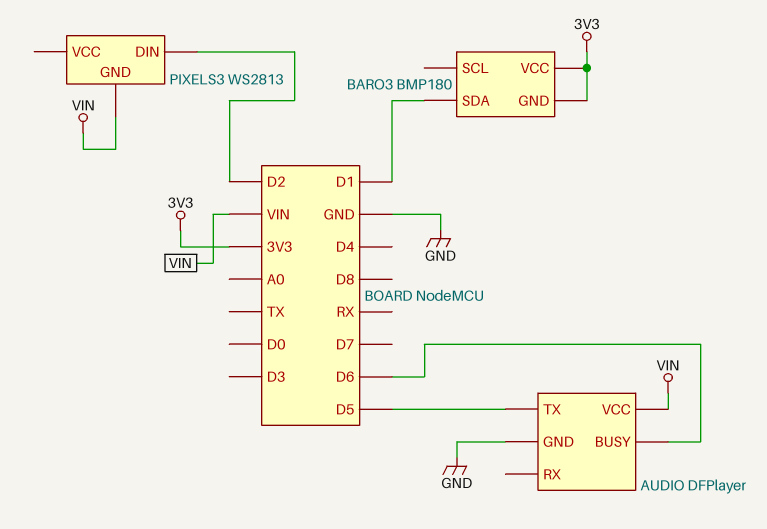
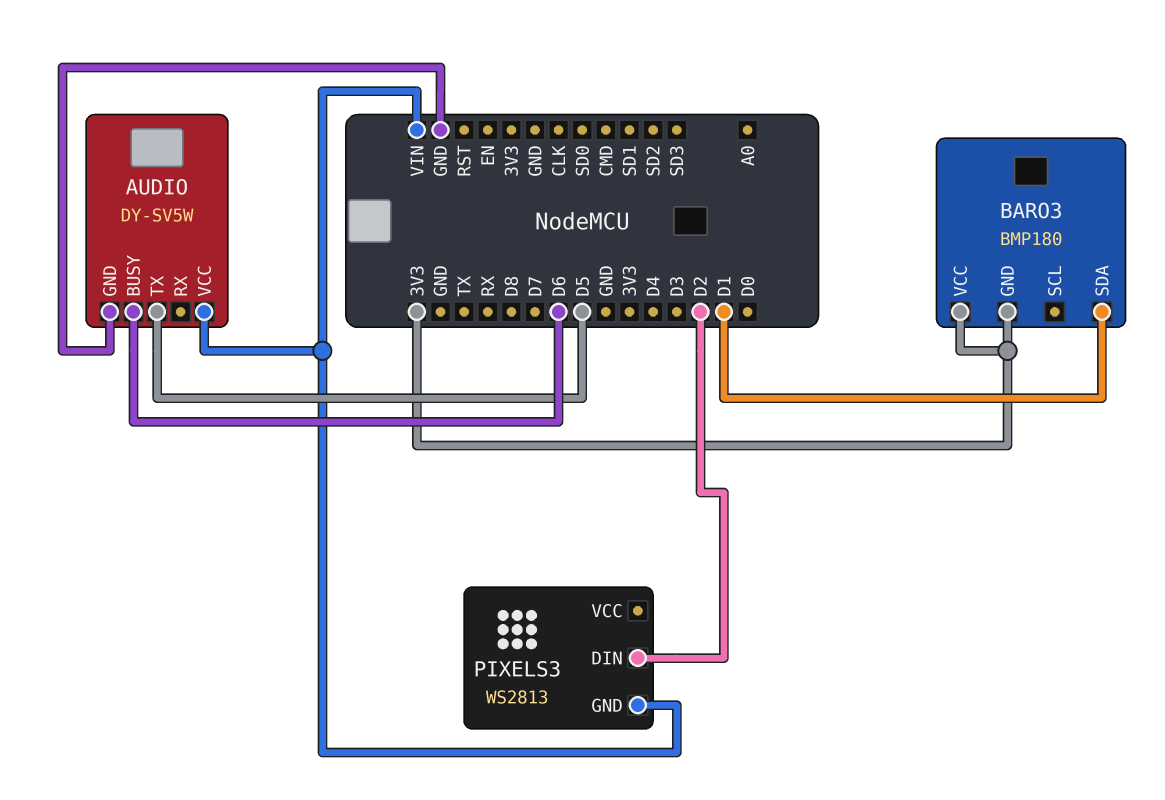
AUDIO: DFPlayer -> DY-SV5W

